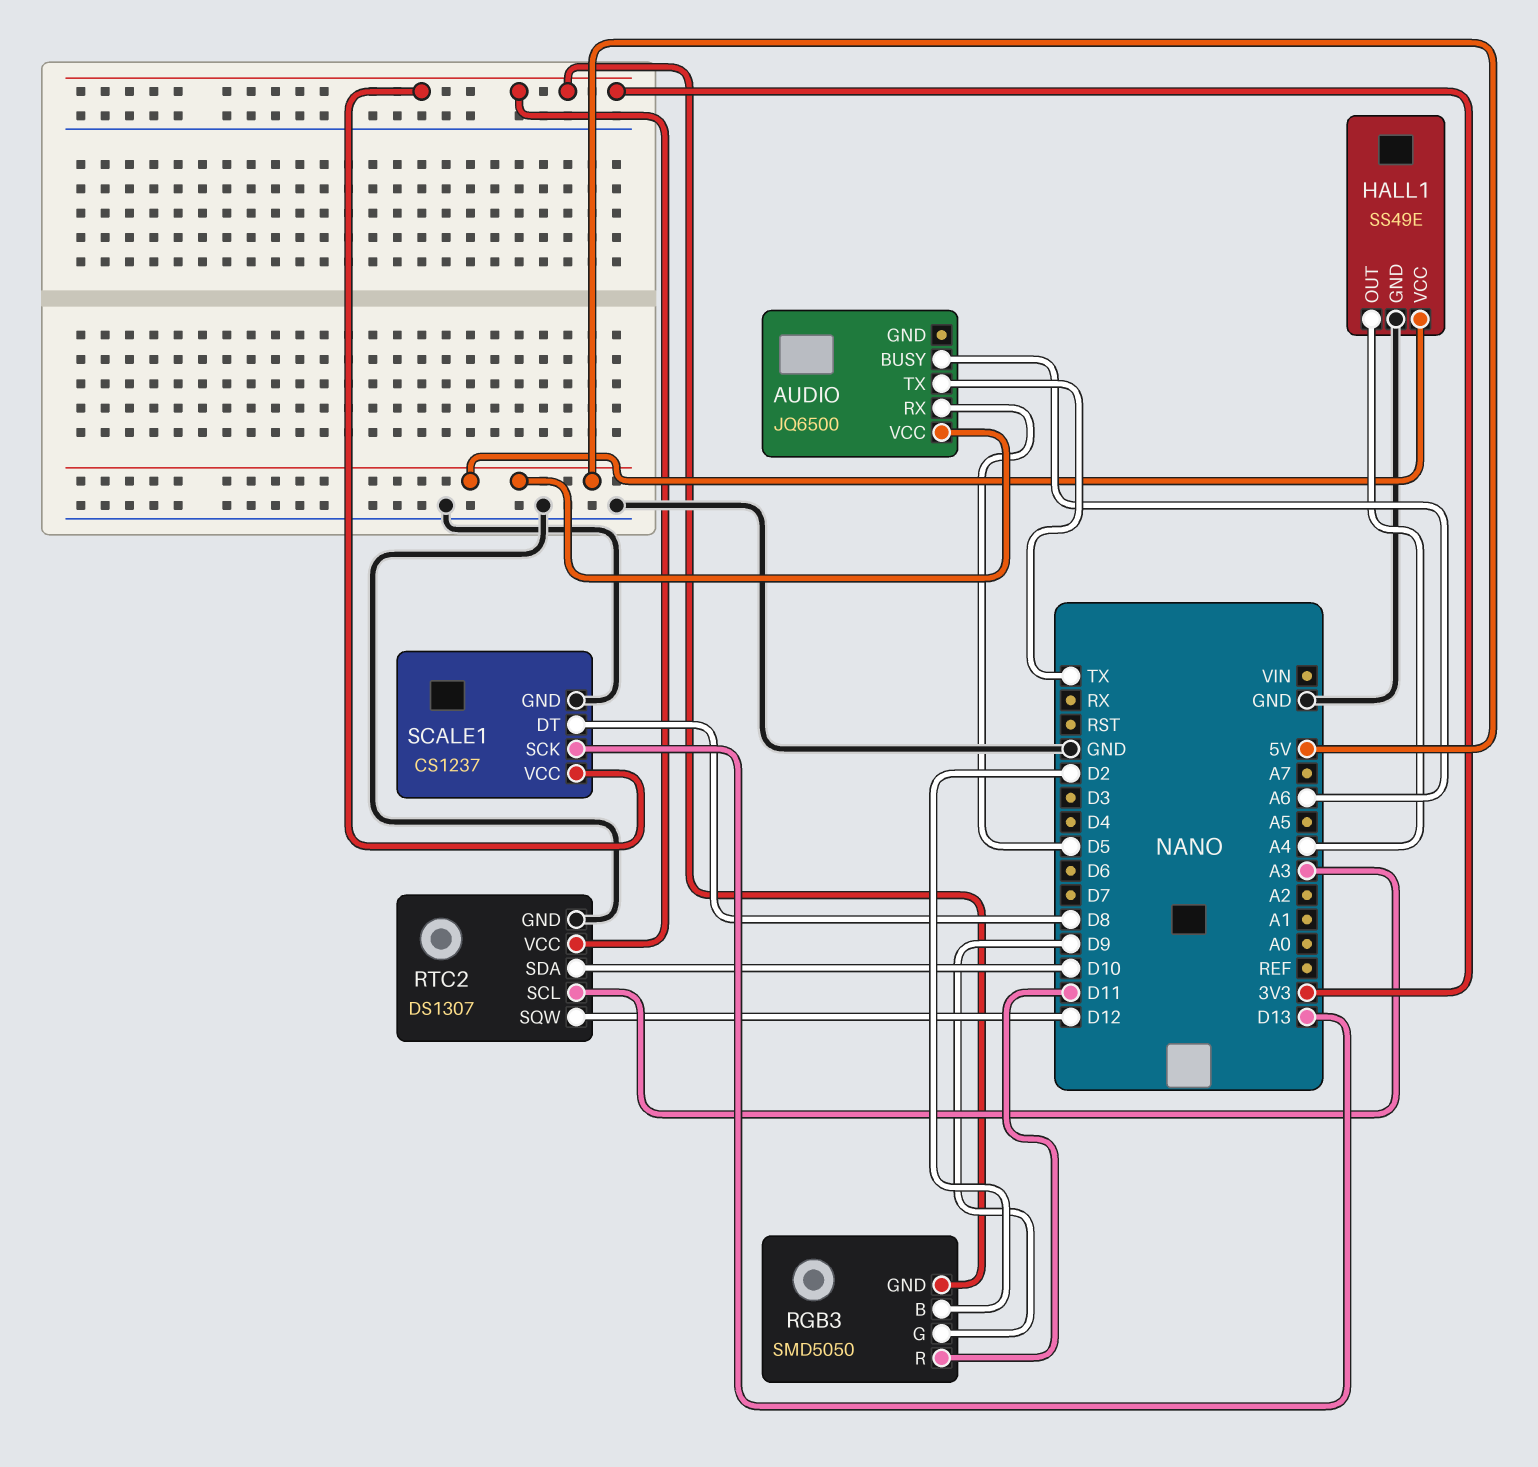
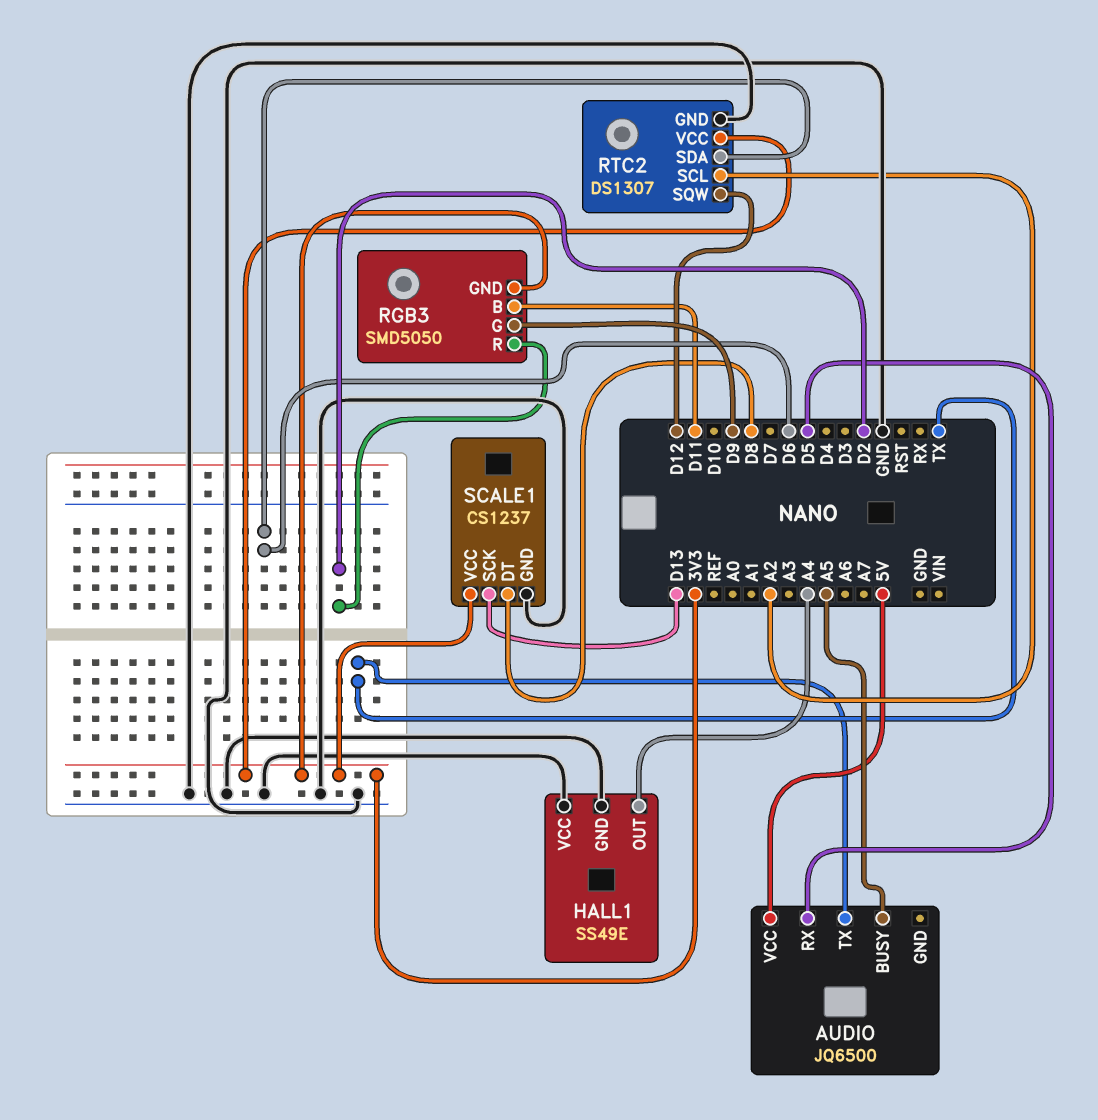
AUDIO pin BUSY: A6 -> A5
HALL1 pin VCC: 5V -> GND
RGB3 pin B: D2 -> D11
RGB3 pin R: D11 -> D2
RTC2 pin SCL: A3 -> A2
RTC2 pin SDA: D10 -> D6

